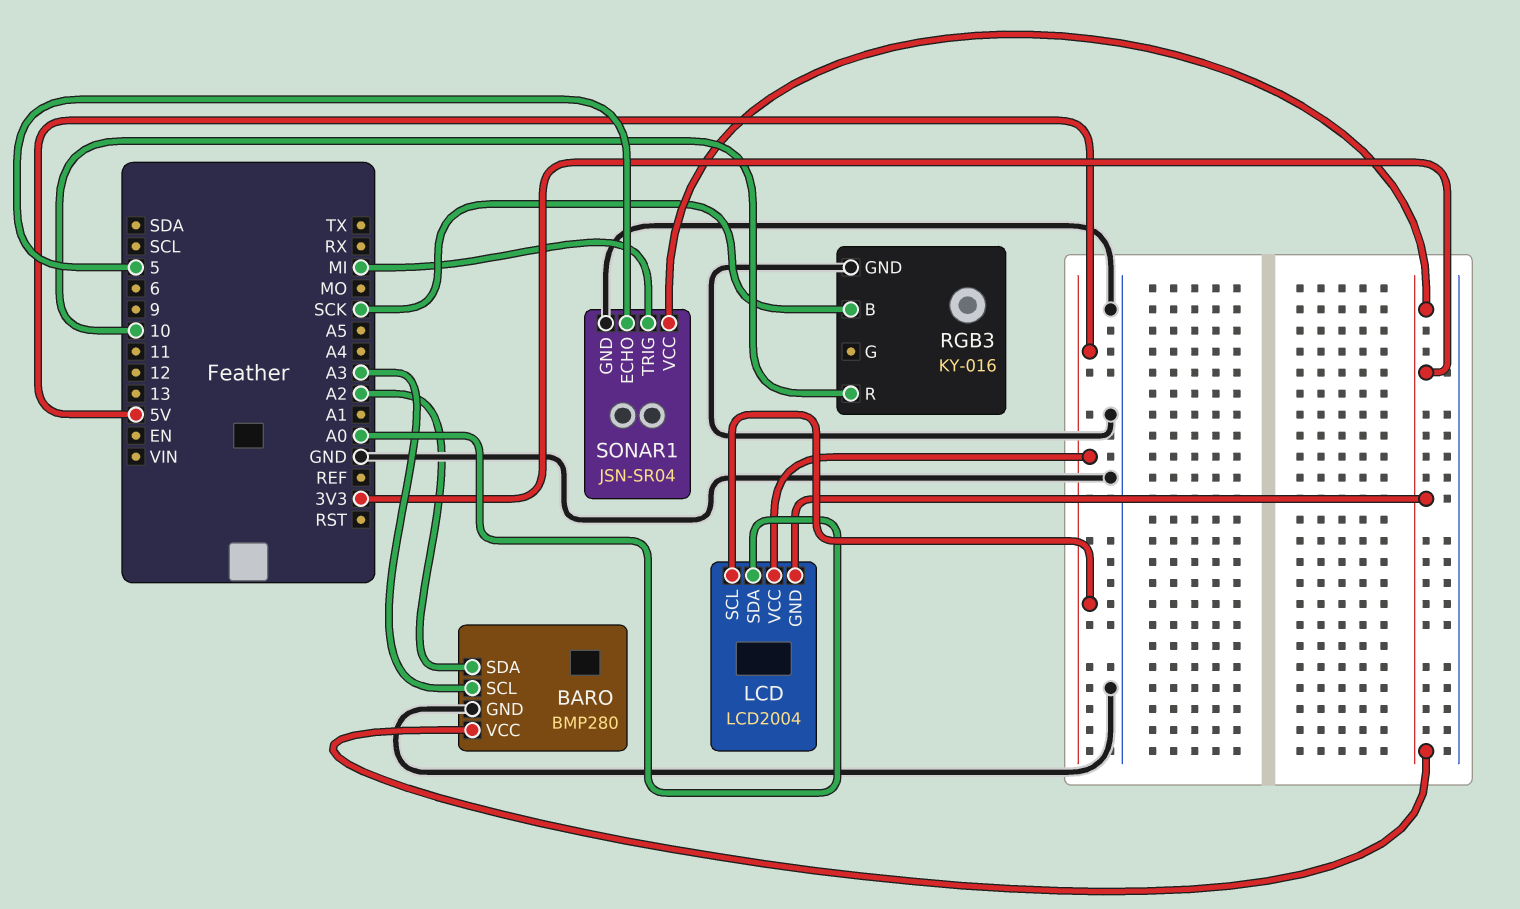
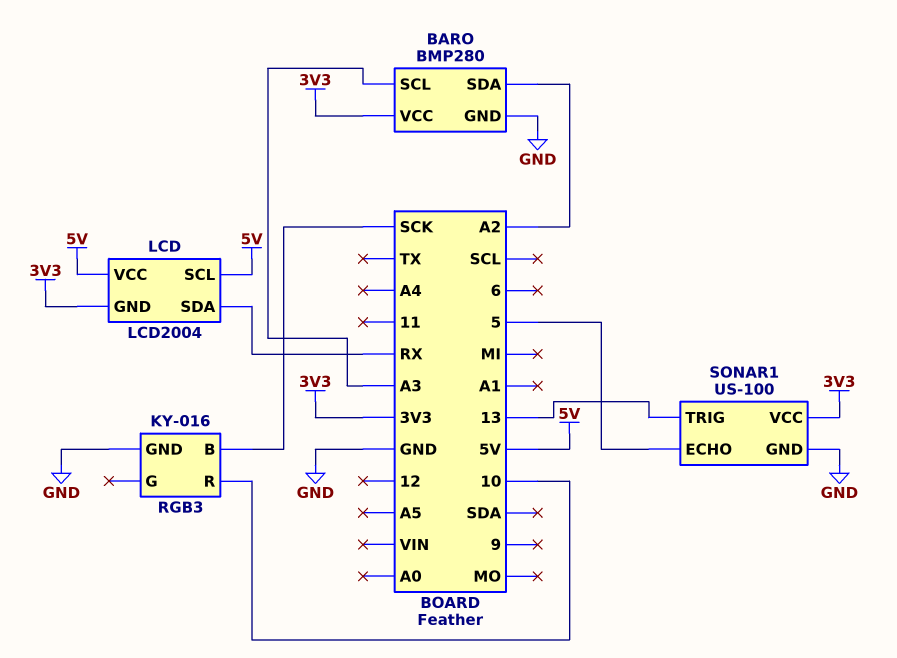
LCD pin SDA: A0 -> RX
SONAR1: JSN-SR04 -> US-100
SONAR1 pin TRIG: MI -> 13

